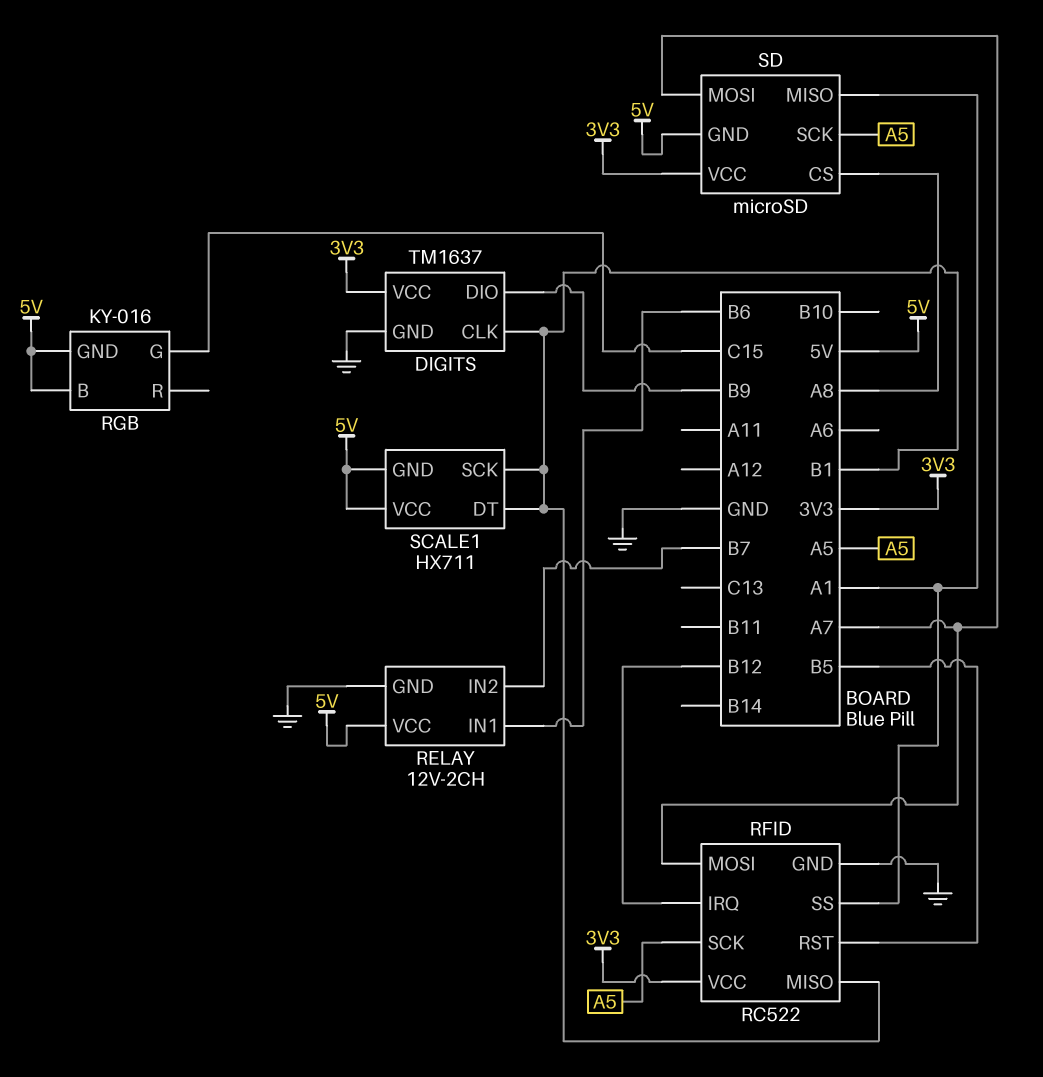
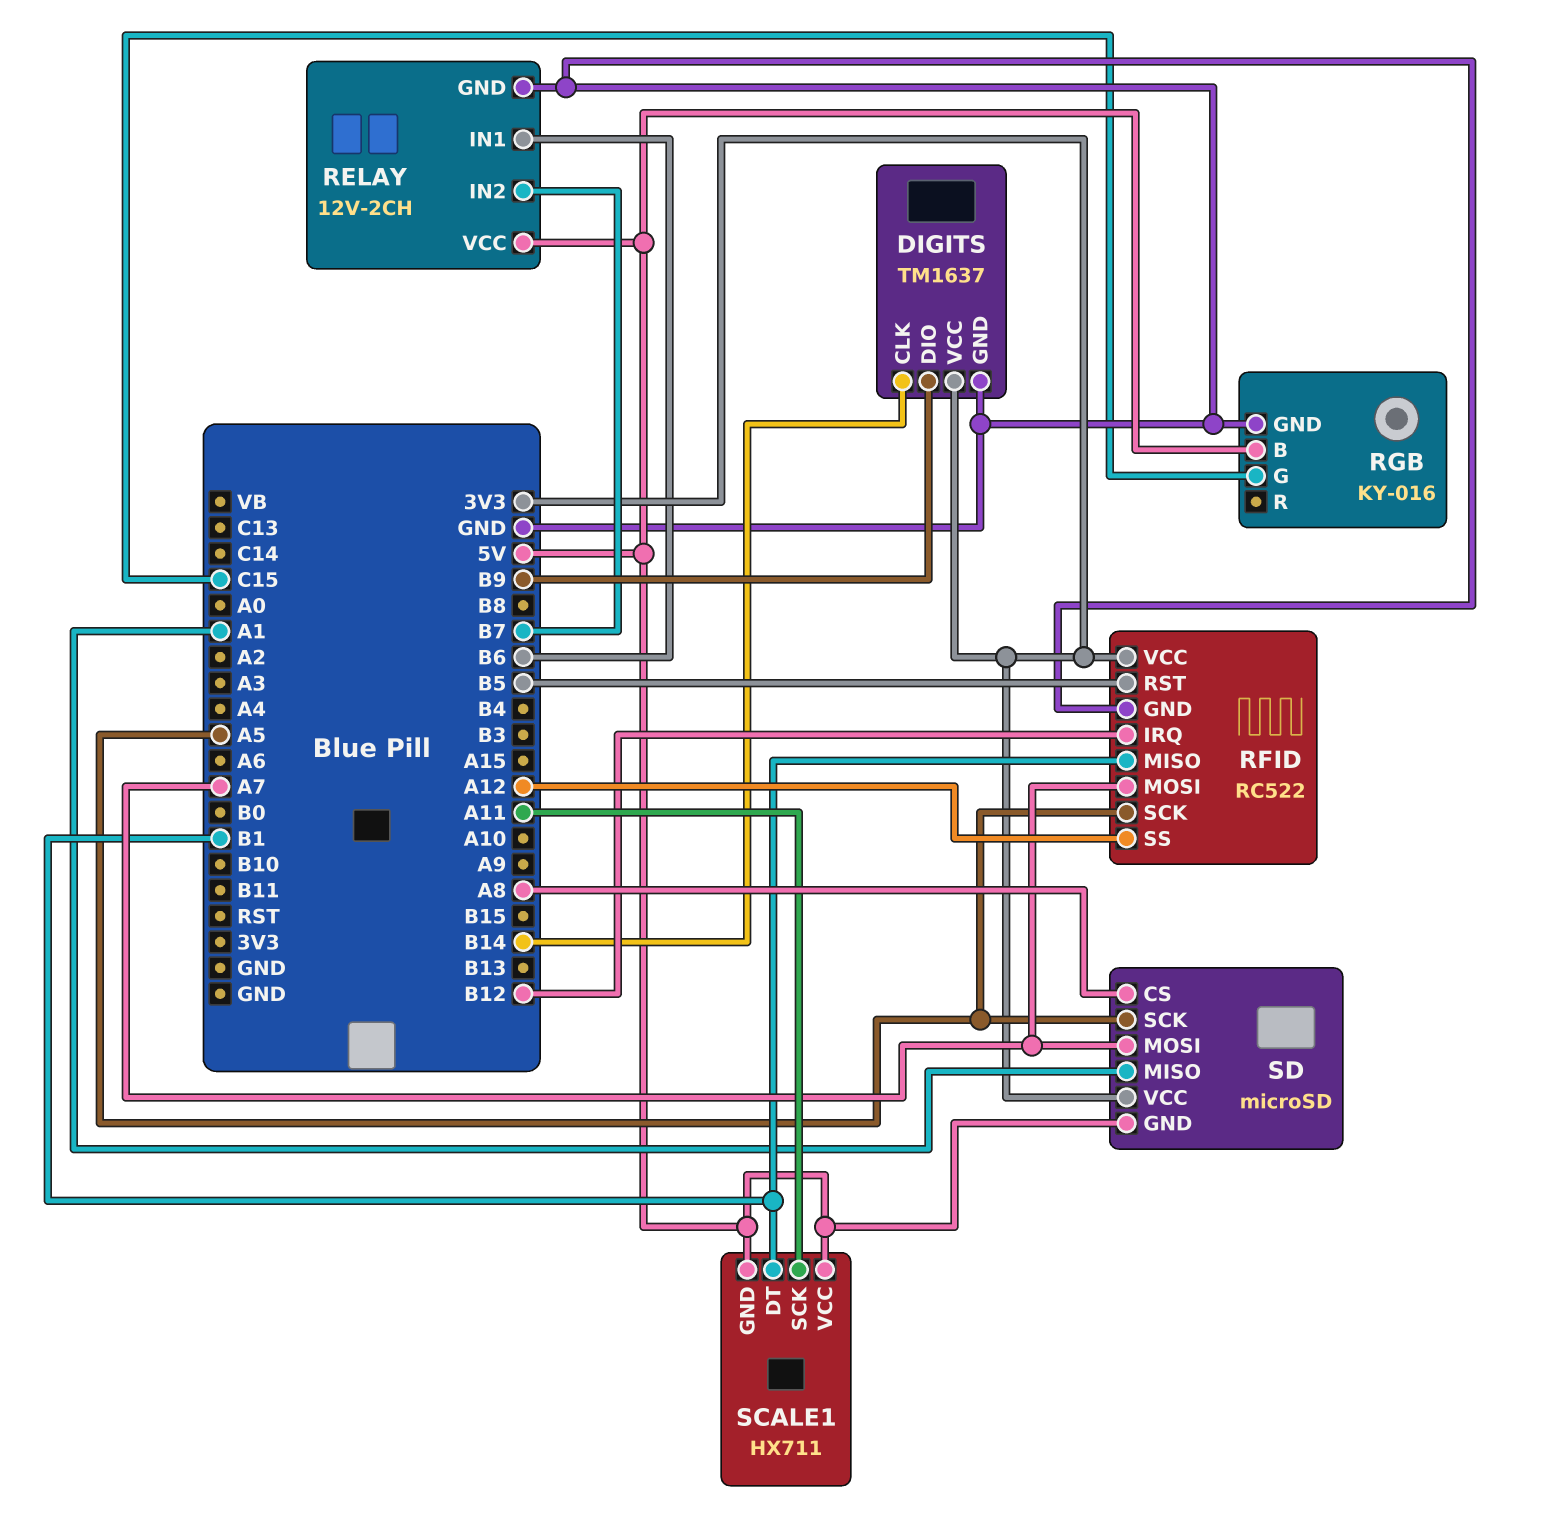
DIGITS pin CLK: B1 -> B14
RFID pin SS: A1 -> A12
RGB pin GND: 5V -> GND
SCALE1 pin SCK: B1 -> A11

